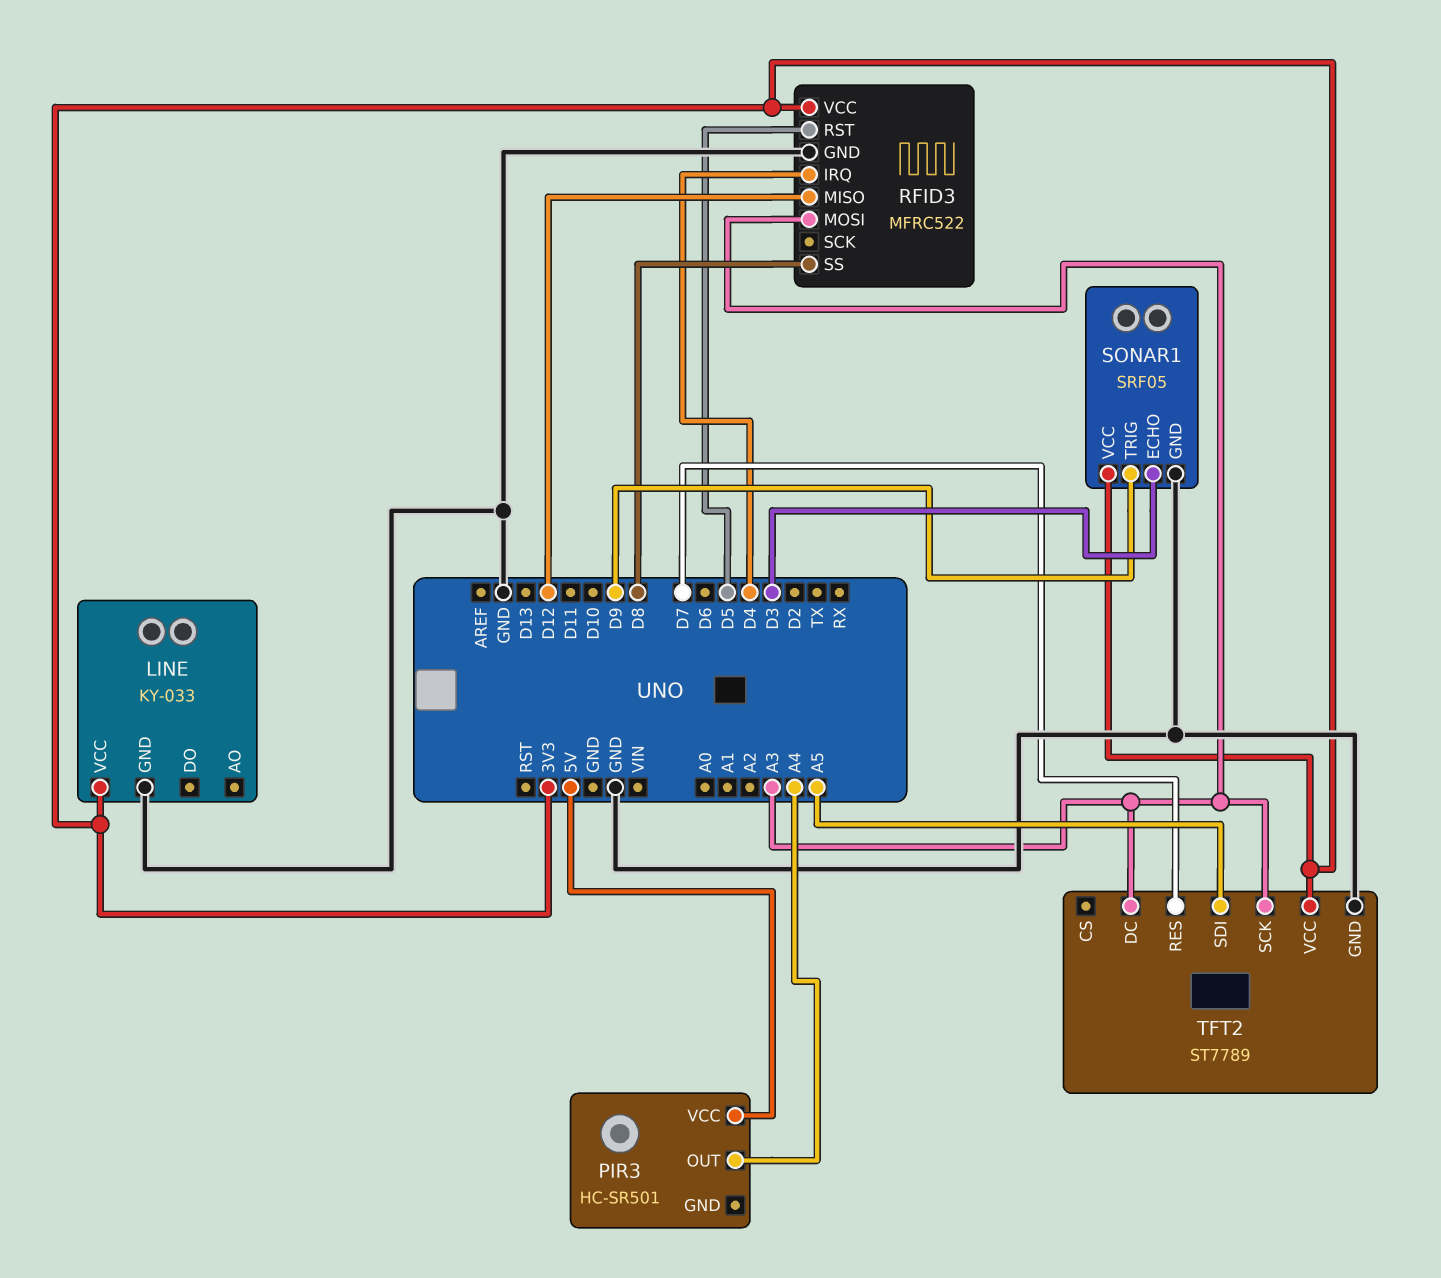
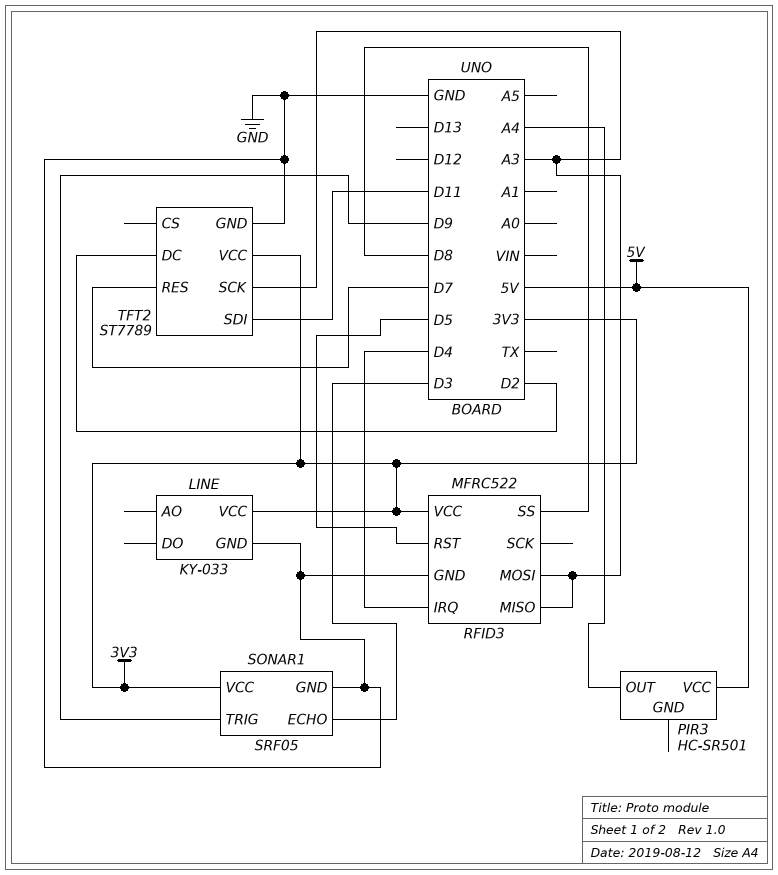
RFID3 pin MISO: D12 -> A3
TFT2 pin DC: A3 -> D2
TFT2 pin SDI: A5 -> D11

